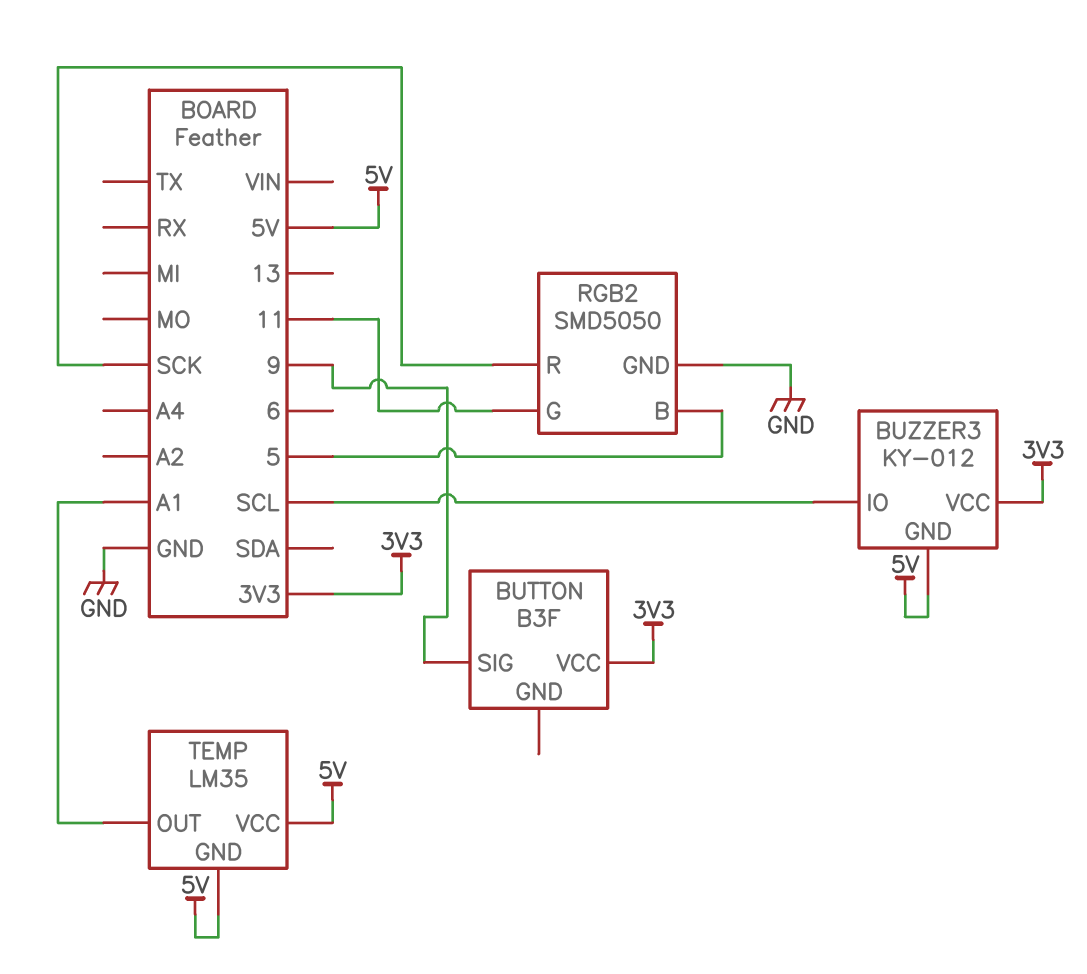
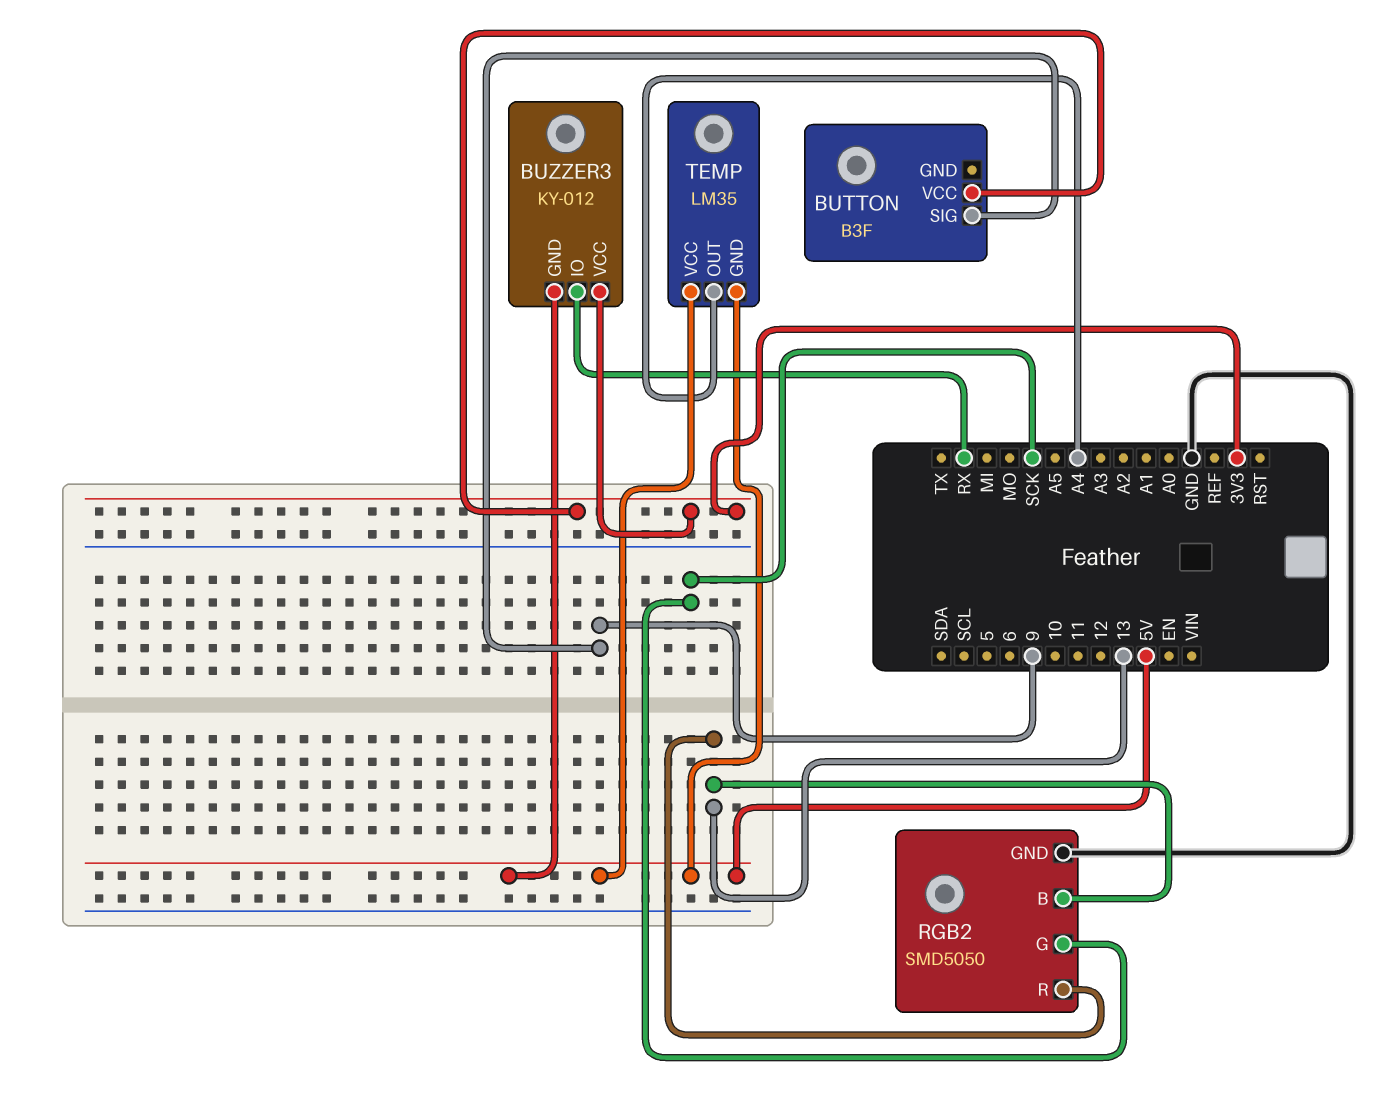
BUZZER3 pin IO: SCL -> RX
RGB2 pin B: 5 -> 13
RGB2 pin G: 11 -> SCK
RGB2 pin R: SCK -> 13
TEMP pin OUT: A1 -> A4

